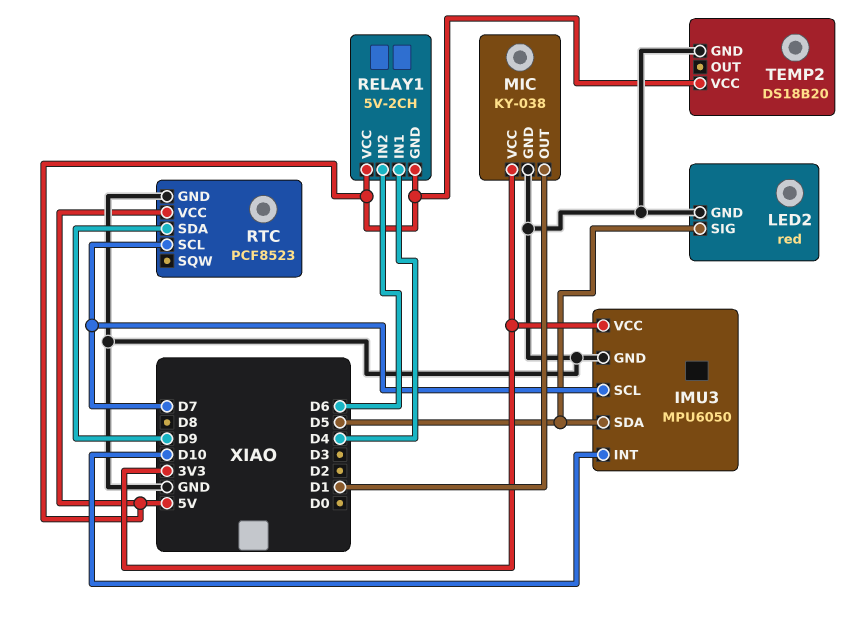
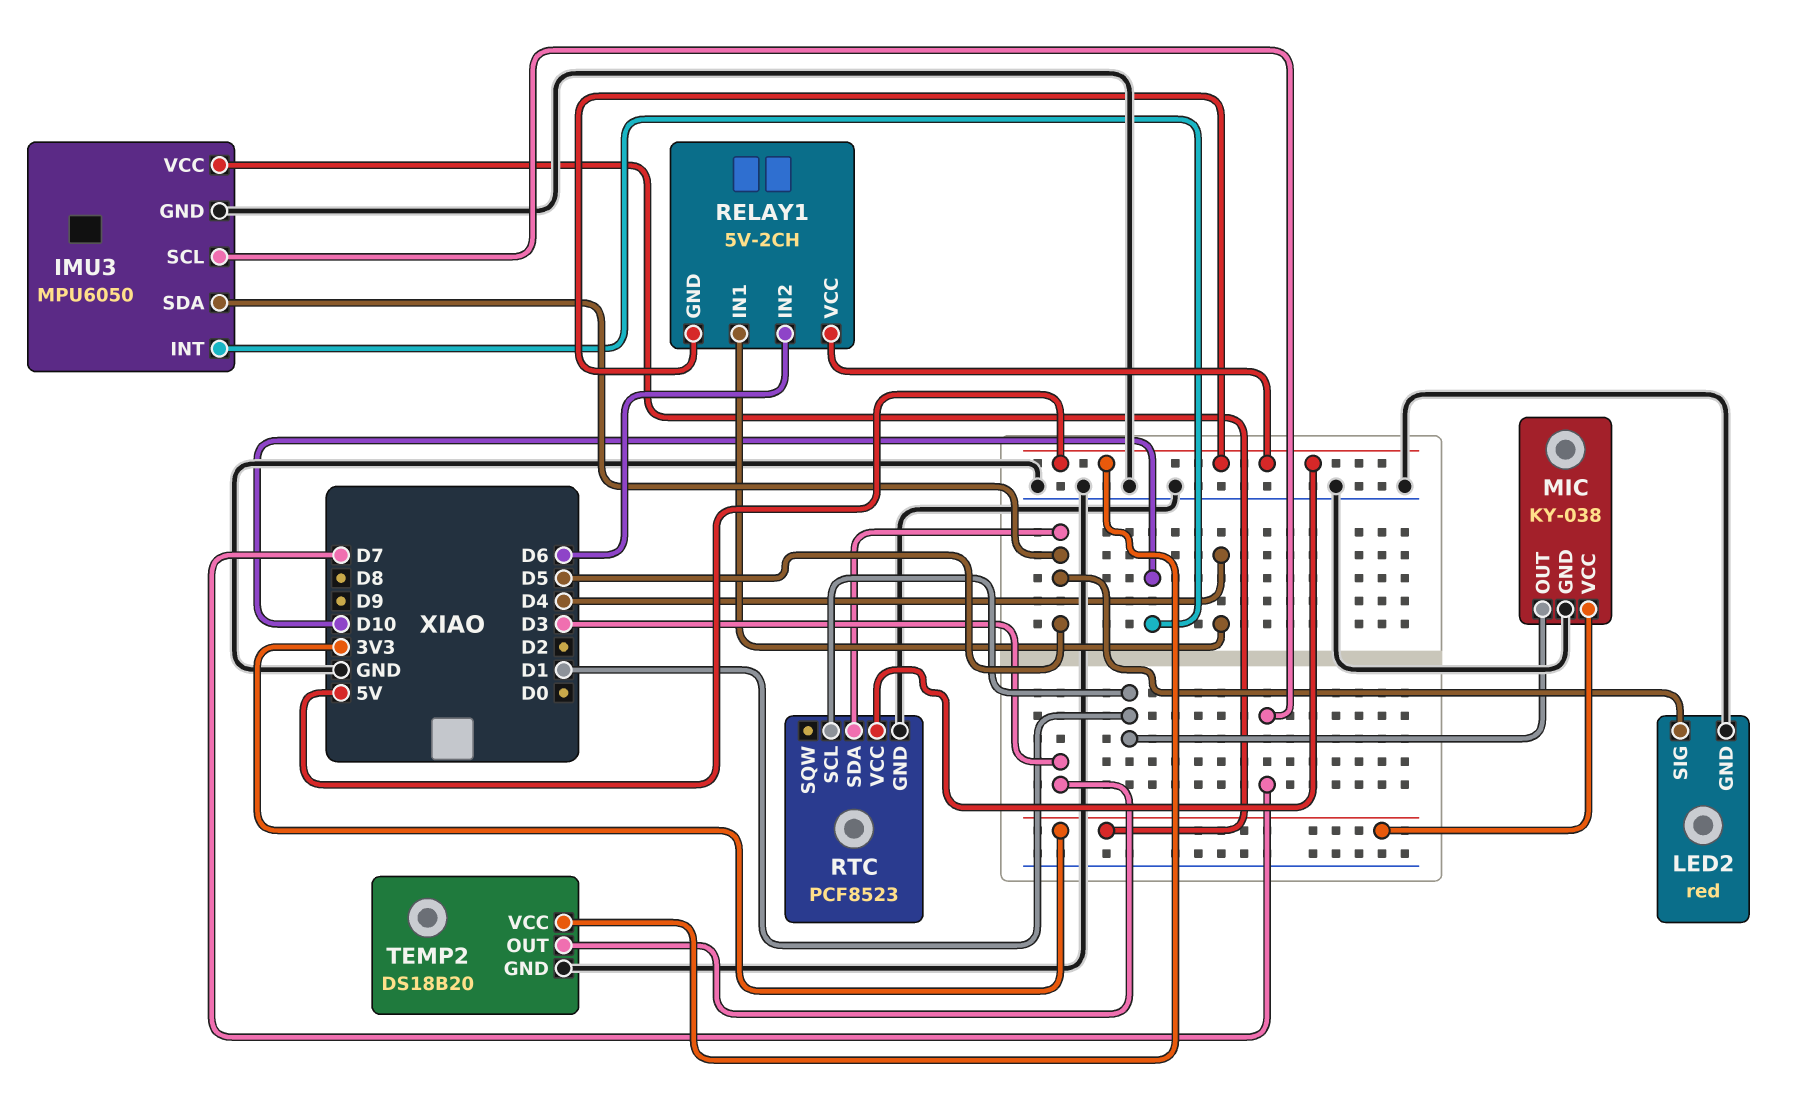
RTC pin SCL: D7 -> D1
RTC pin SDA: D9 -> D5
TEMP2 pin OUT: none -> D3

